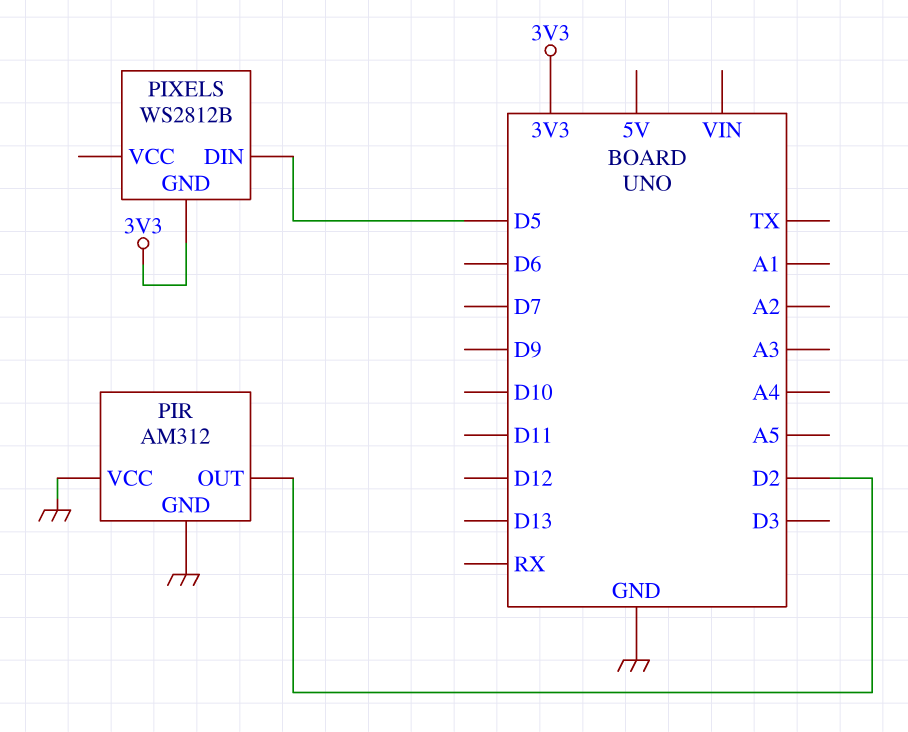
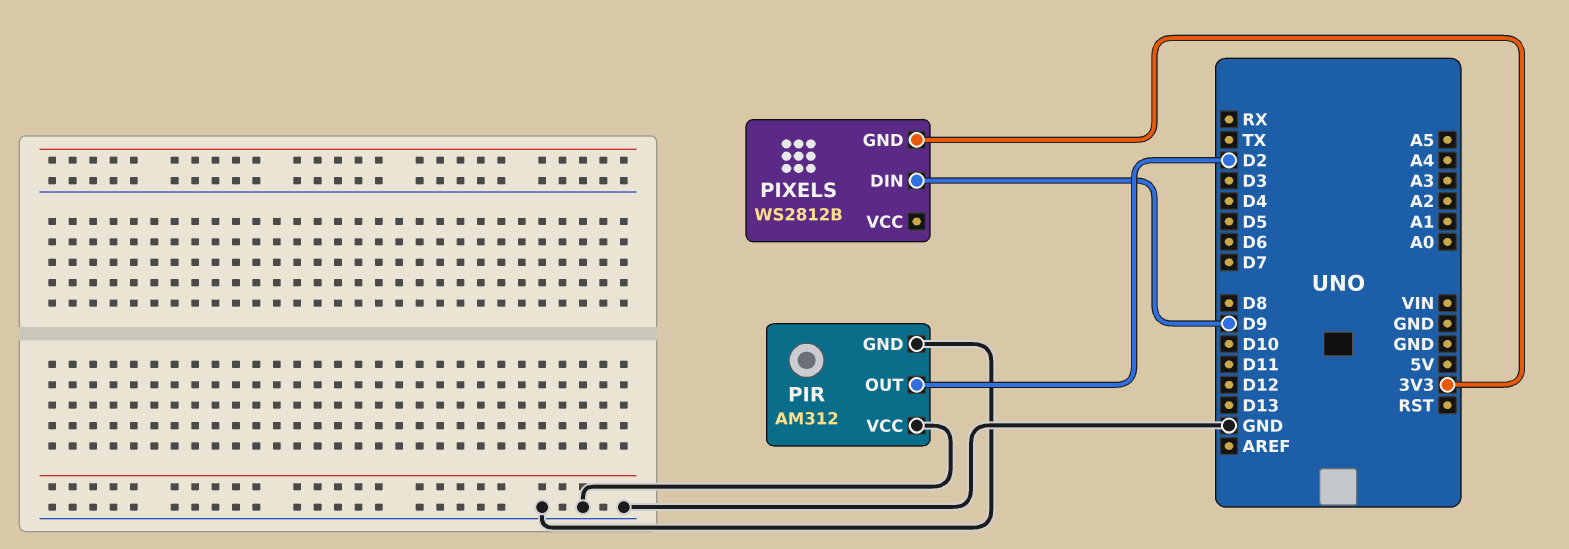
PIXELS pin DIN: D5 -> D9

